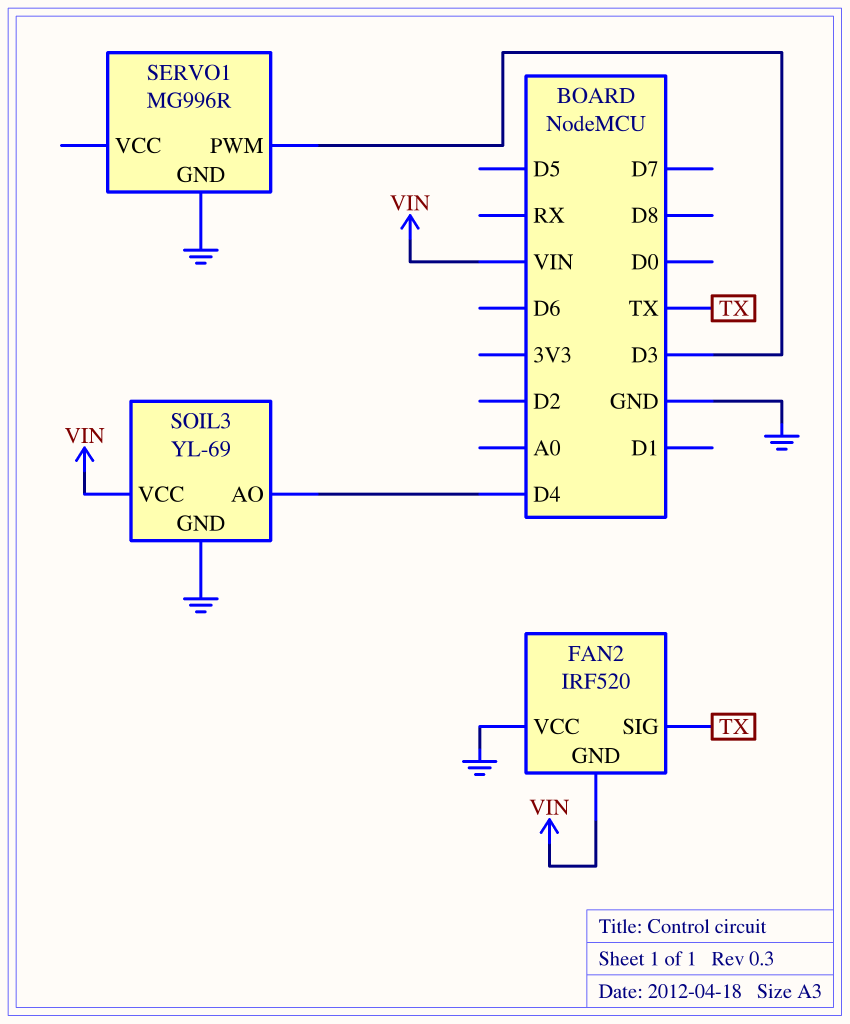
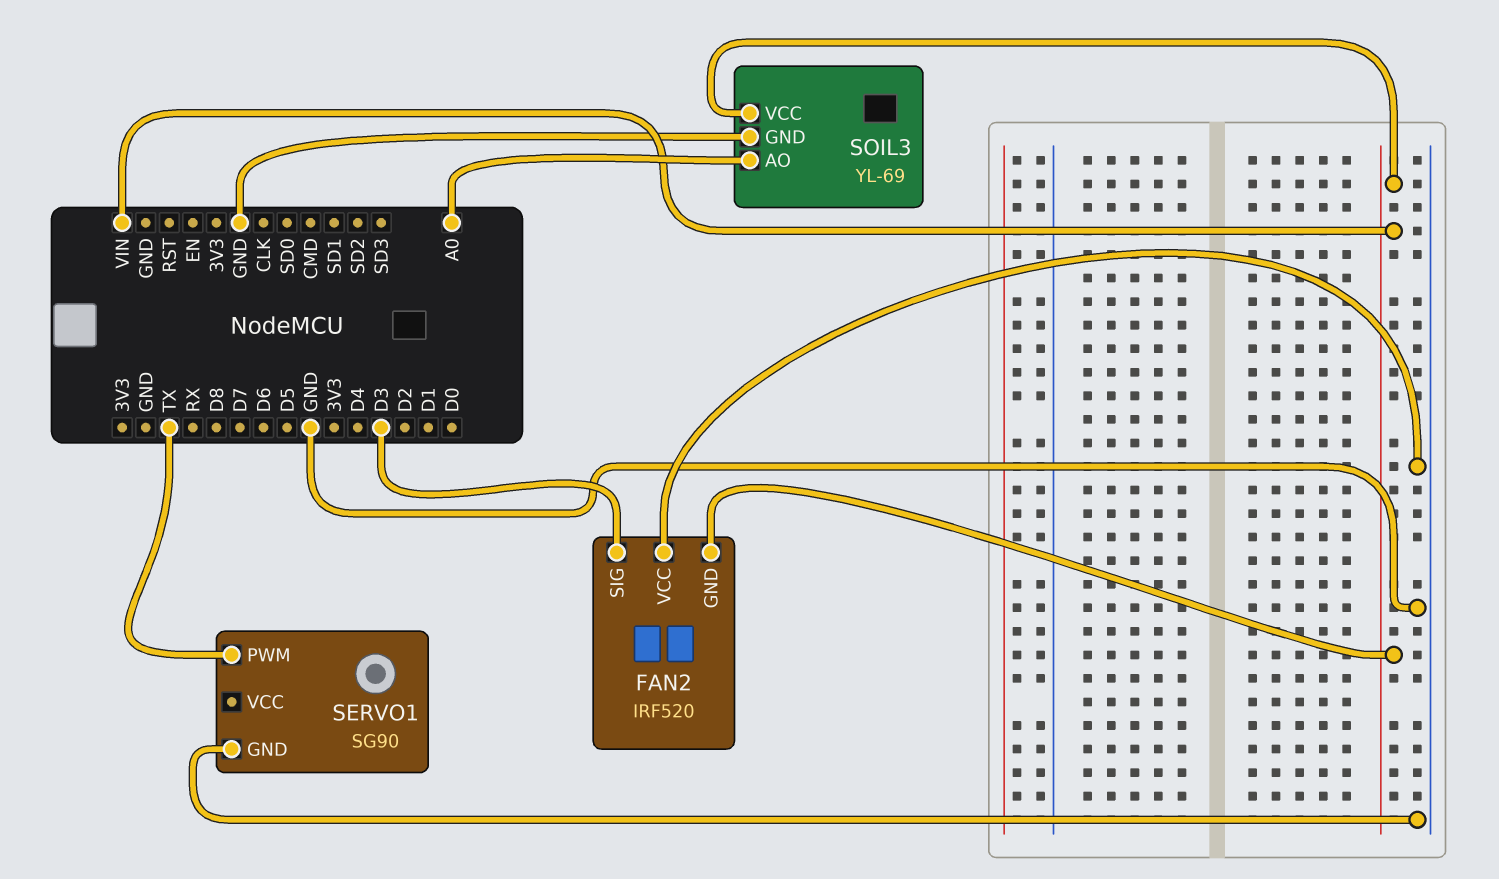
FAN2 pin SIG: TX -> D3
SERVO1: MG996R -> SG90
SERVO1 pin PWM: D3 -> TX
SOIL3 pin AO: D4 -> A0

